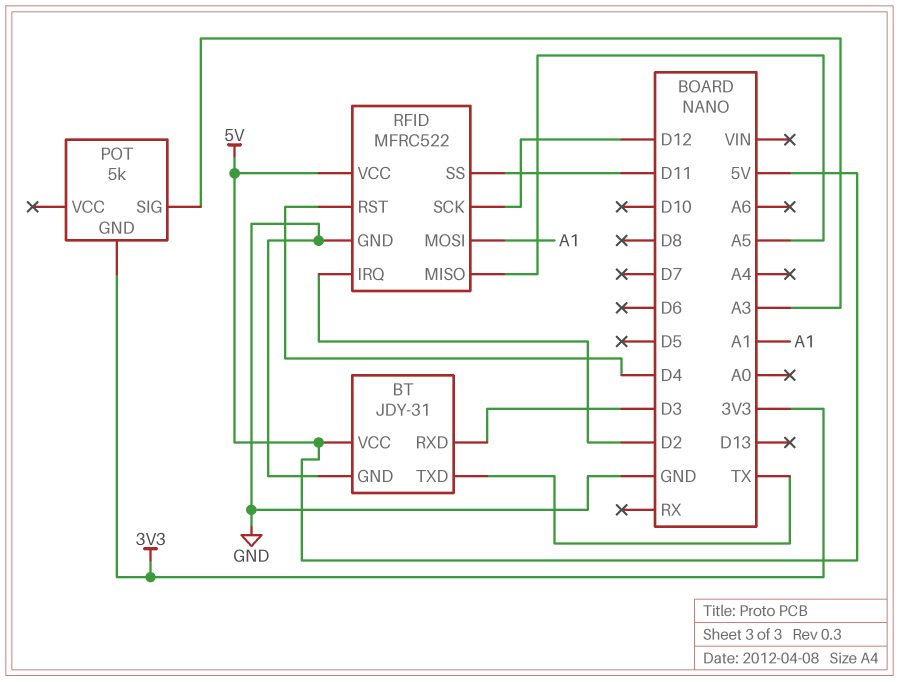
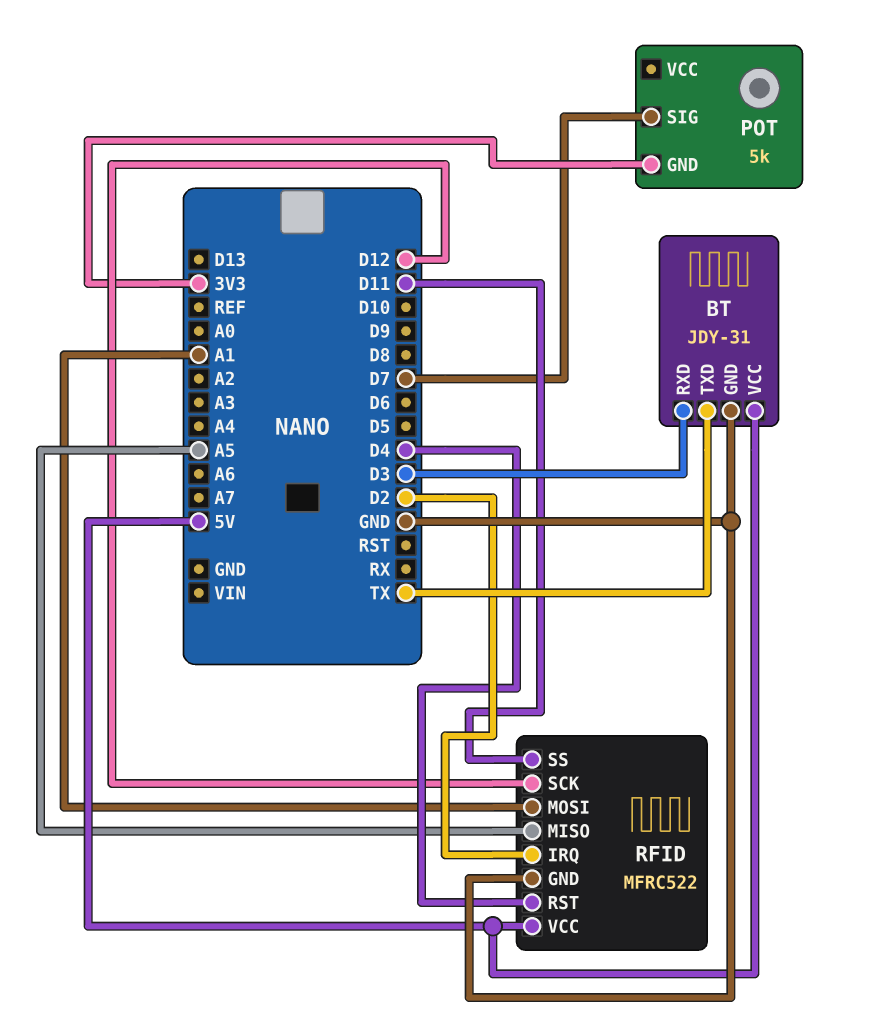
POT pin SIG: A3 -> D7

